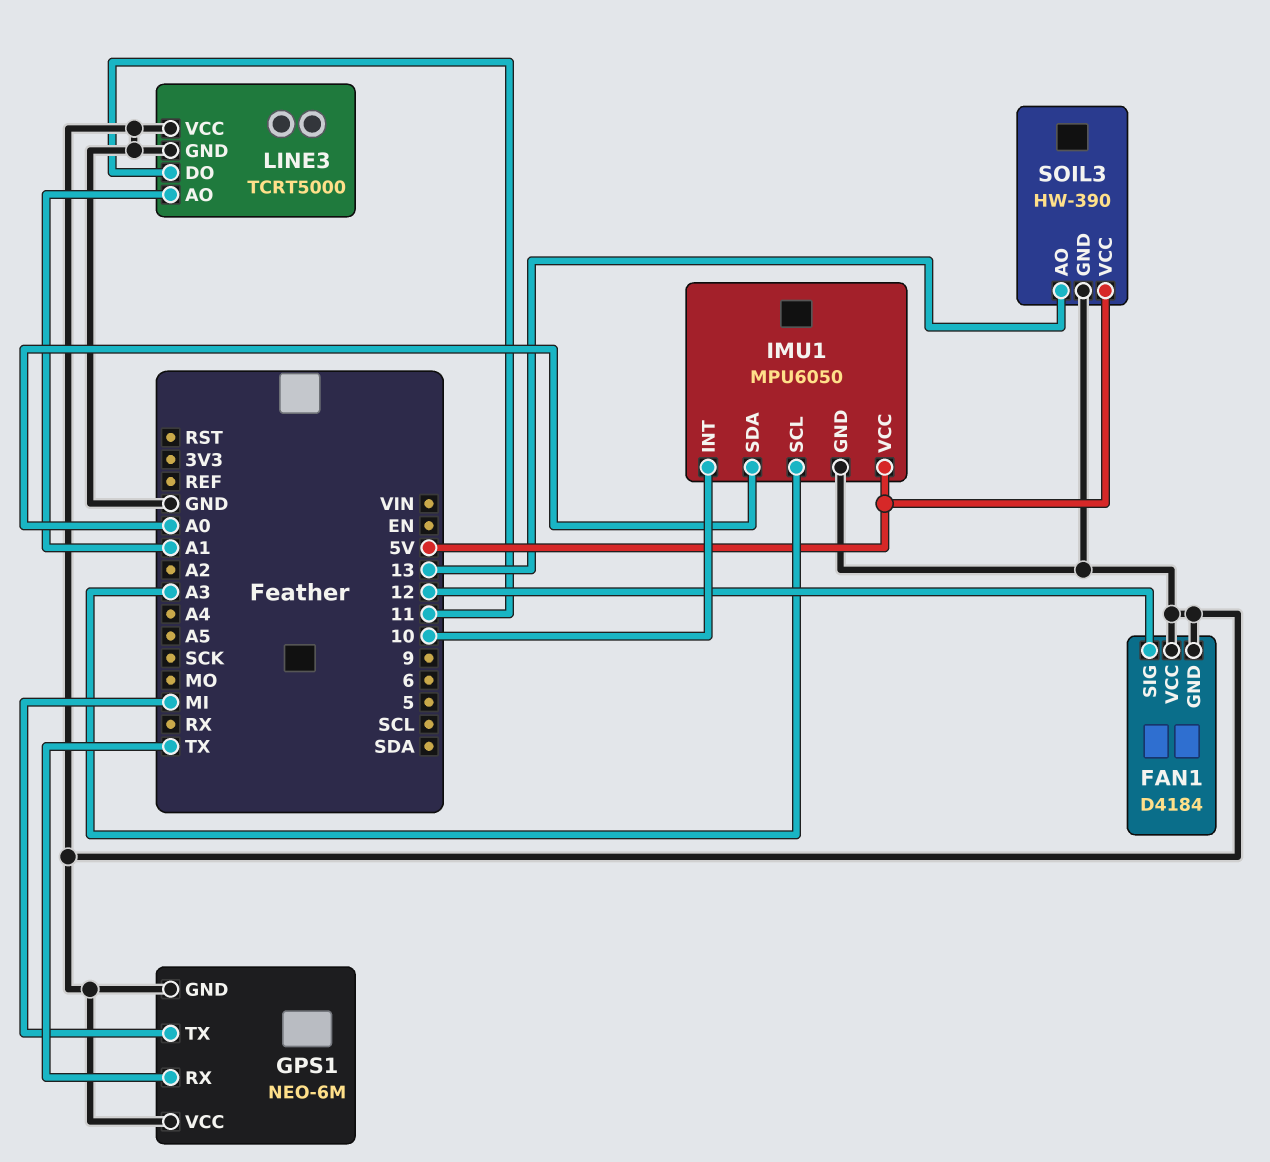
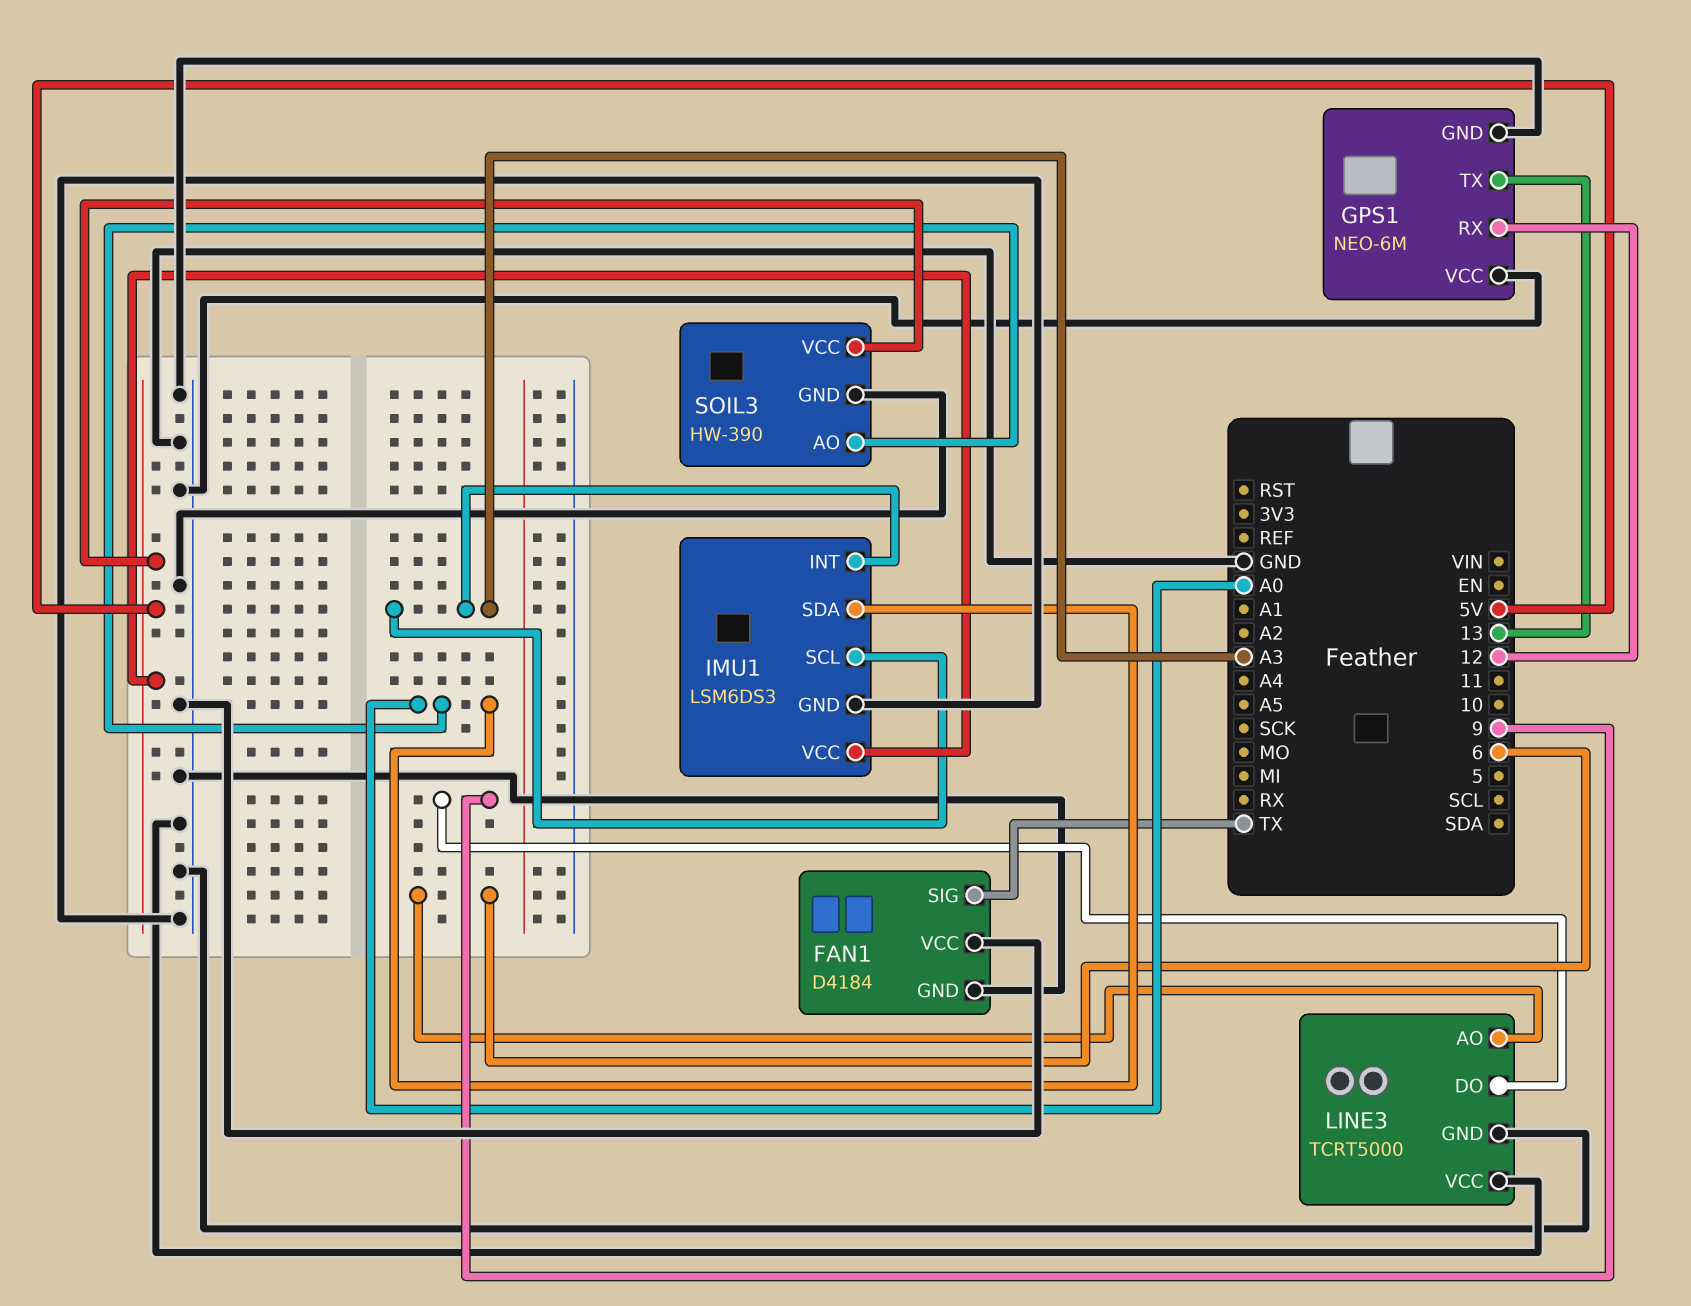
FAN1 pin SIG: 12 -> TX
GPS1 pin RX: TX -> 12
GPS1 pin TX: MI -> 13
IMU1: MPU6050 -> LSM6DS3
IMU1 pin INT: 10 -> A3
LINE3 pin AO: A1 -> 6
LINE3 pin DO: 11 -> 9
SOIL3 pin AO: 13 -> A0

